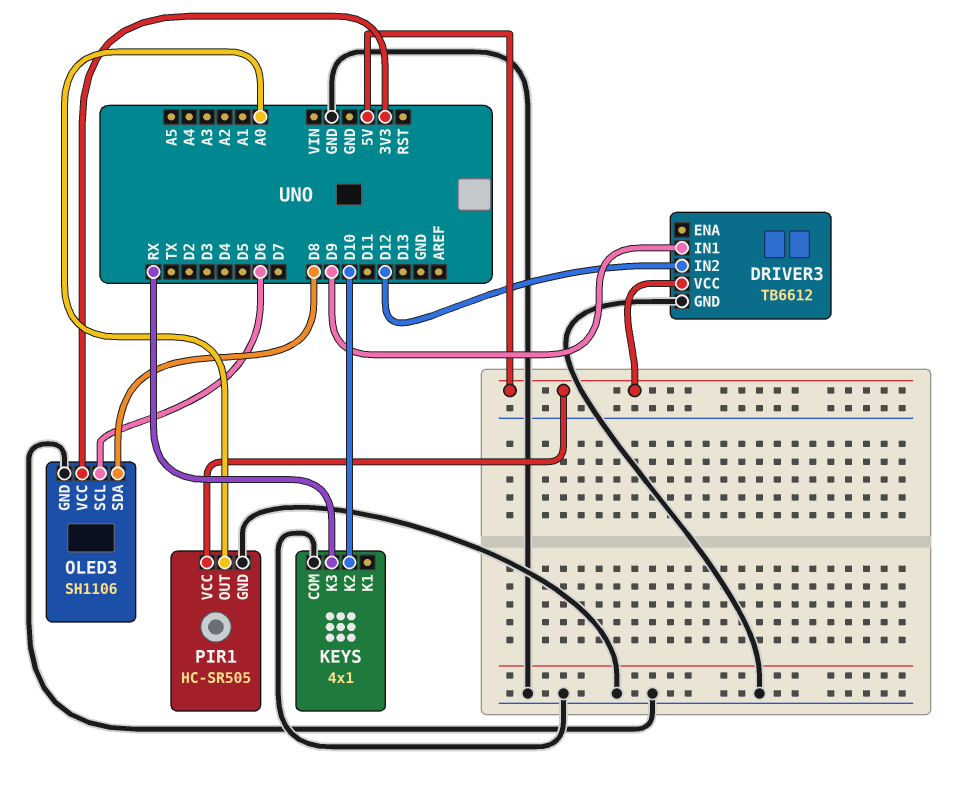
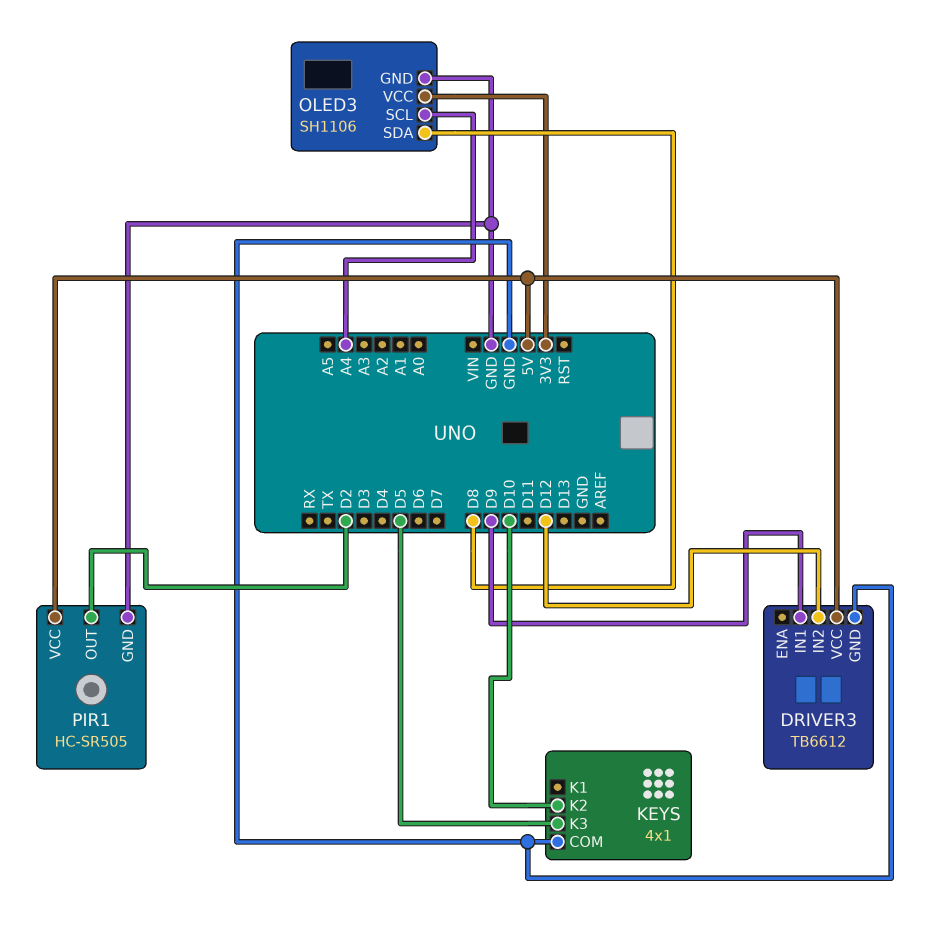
KEYS pin K3: RX -> D5
OLED3 pin SCL: D6 -> A4
PIR1 pin OUT: A0 -> D2

